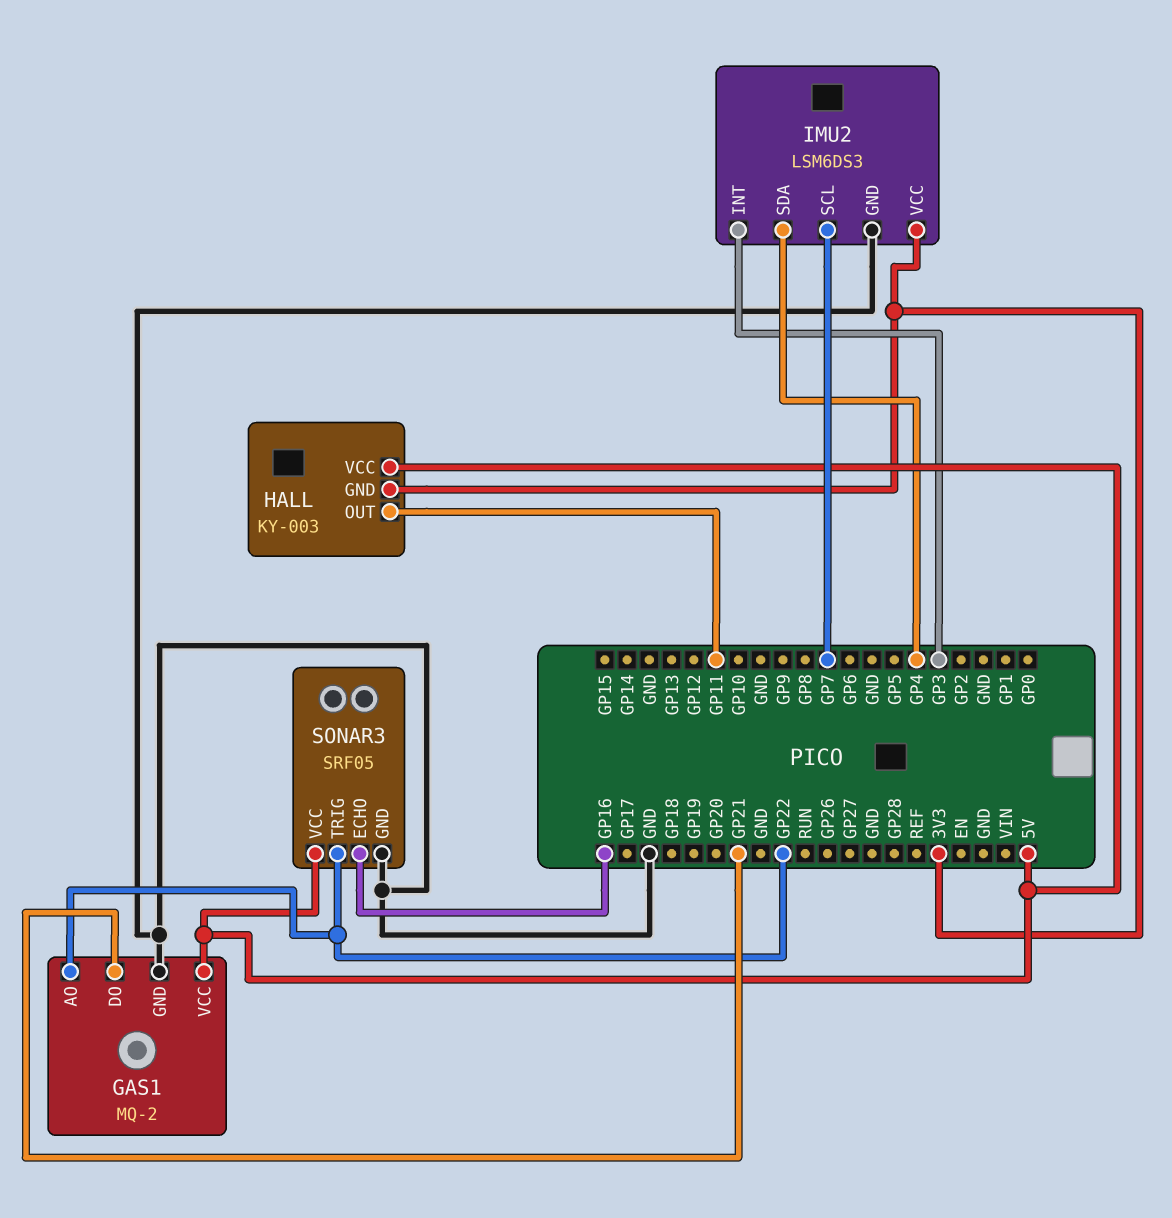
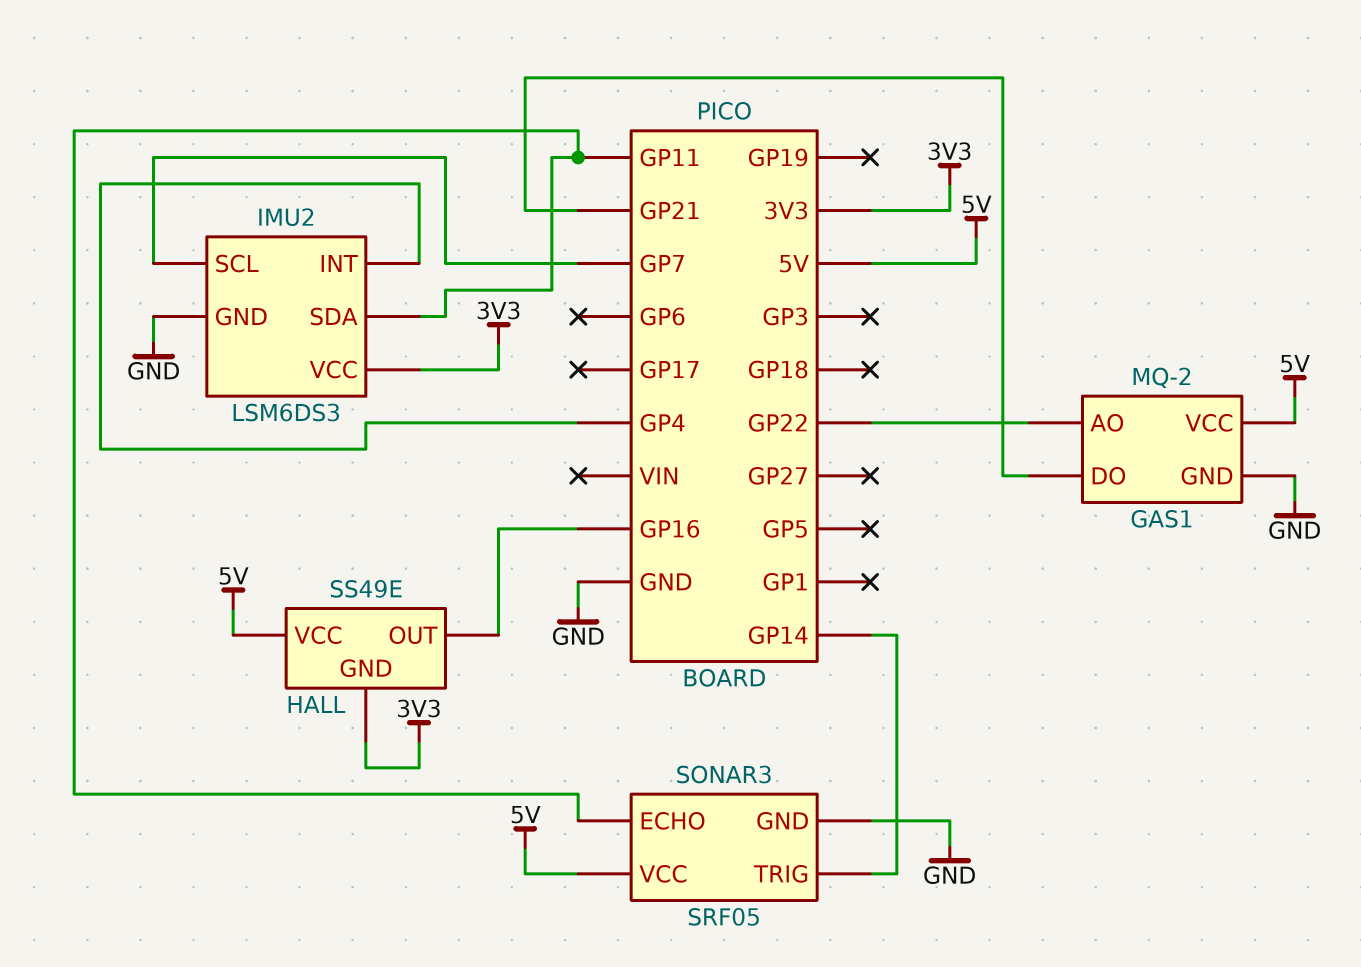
HALL: KY-003 -> SS49E
HALL pin OUT: GP11 -> GP16
IMU2 pin INT: GP3 -> GP4
IMU2 pin SDA: GP4 -> GP11
SONAR3 pin ECHO: GP16 -> GP11
SONAR3 pin TRIG: GP22 -> GP14

